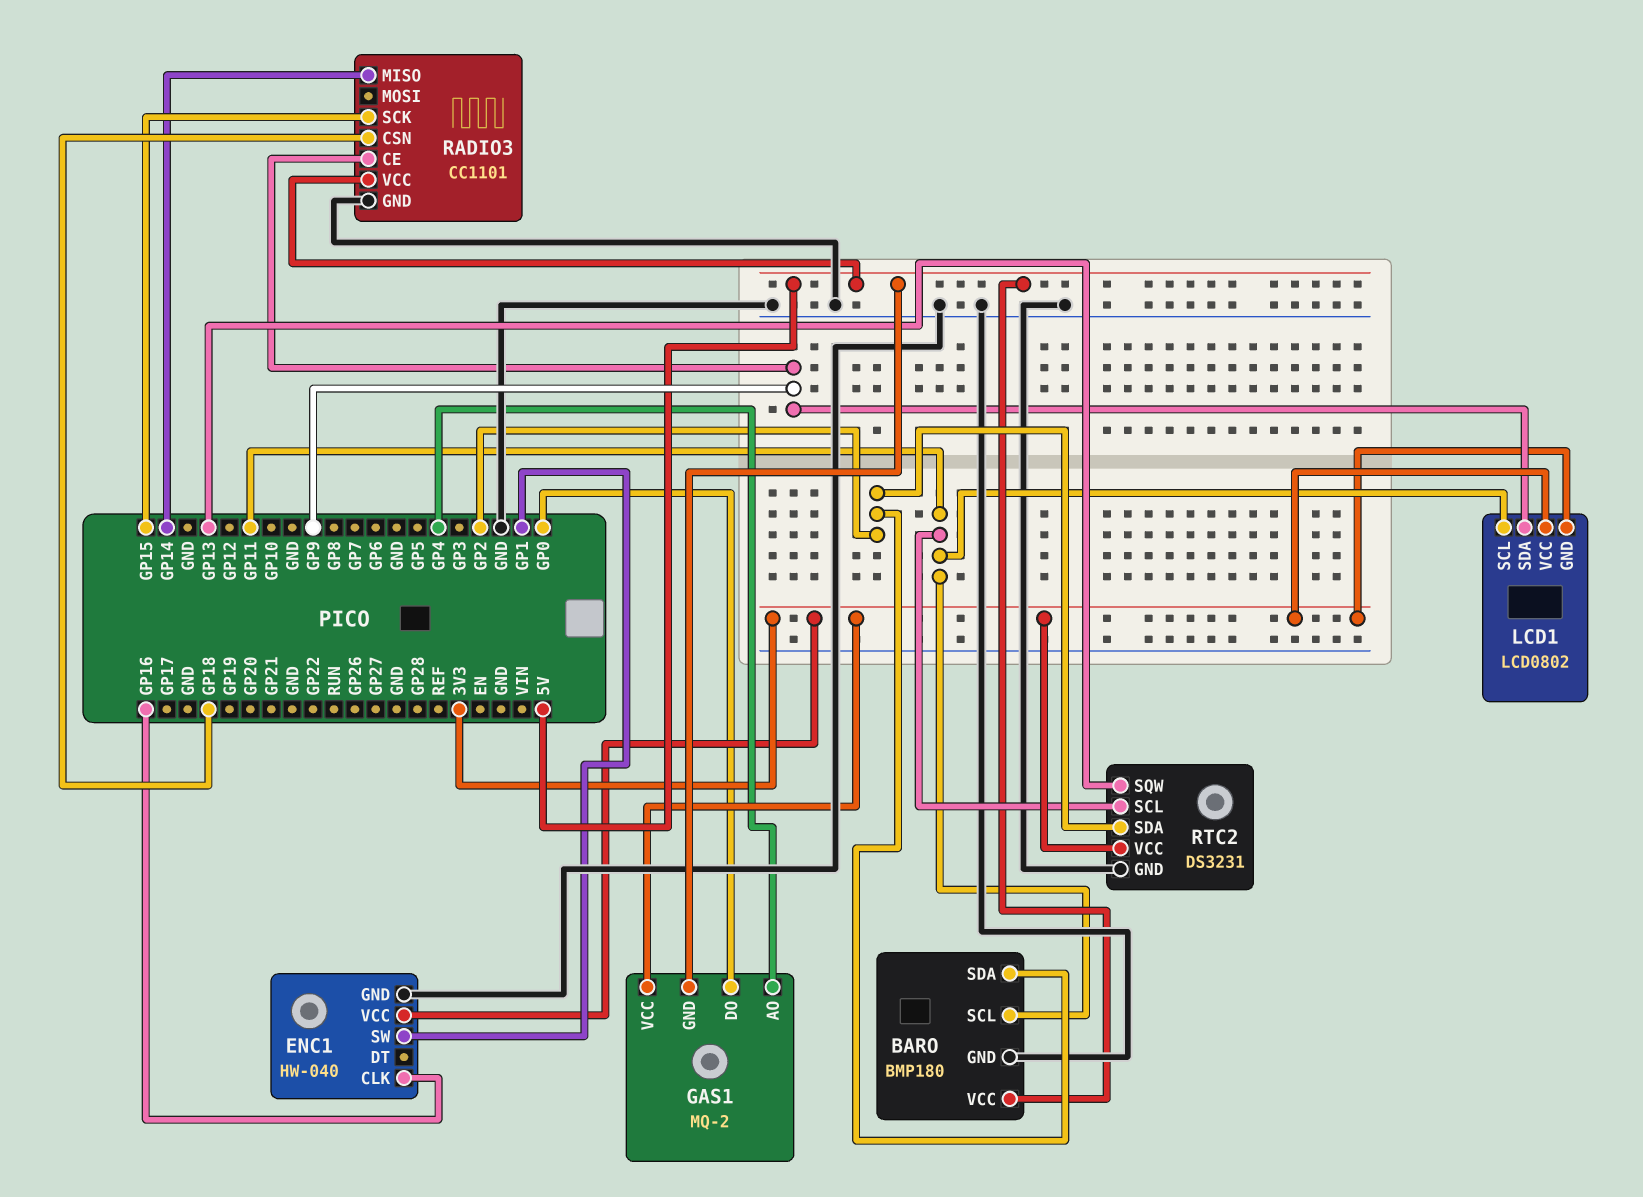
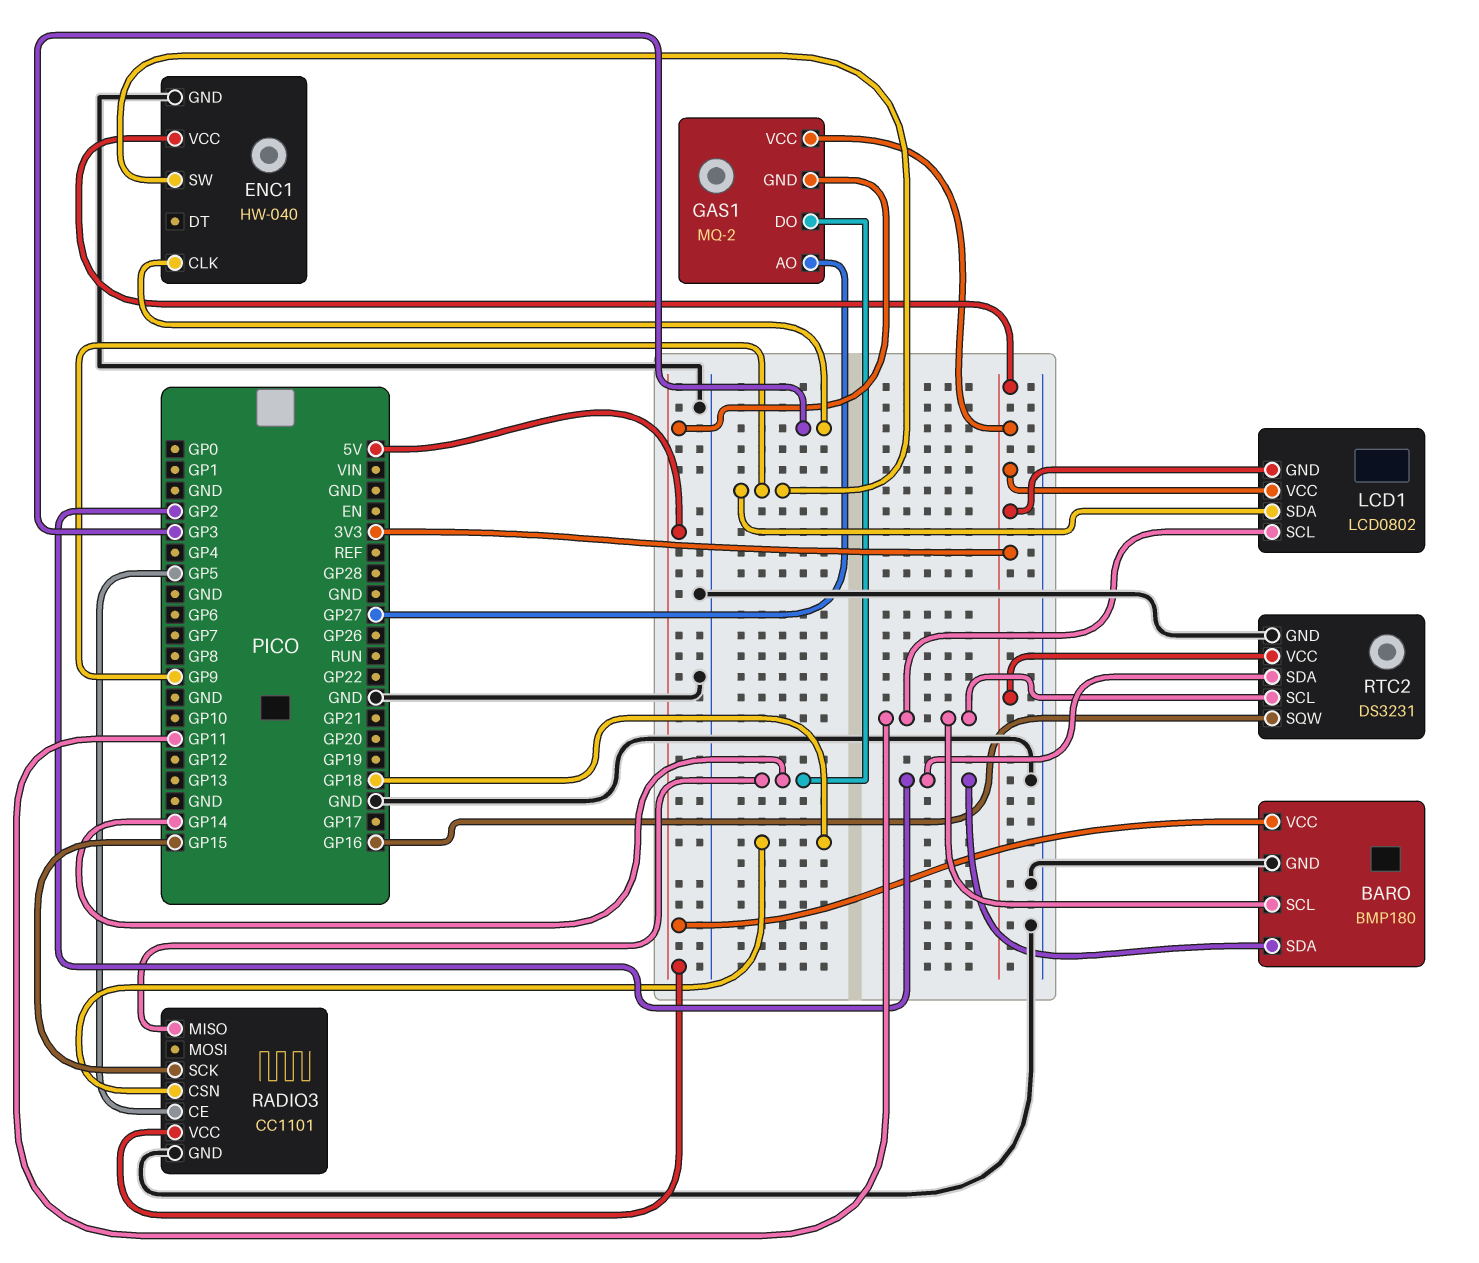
ENC1 pin CLK: GP16 -> GP3
ENC1 pin SW: GP1 -> GP9
GAS1 pin AO: GP4 -> GP27
GAS1 pin DO: GP0 -> GP14
RADIO3 pin CE: GP9 -> GP5
RTC2 pin SQW: GP13 -> GP16

